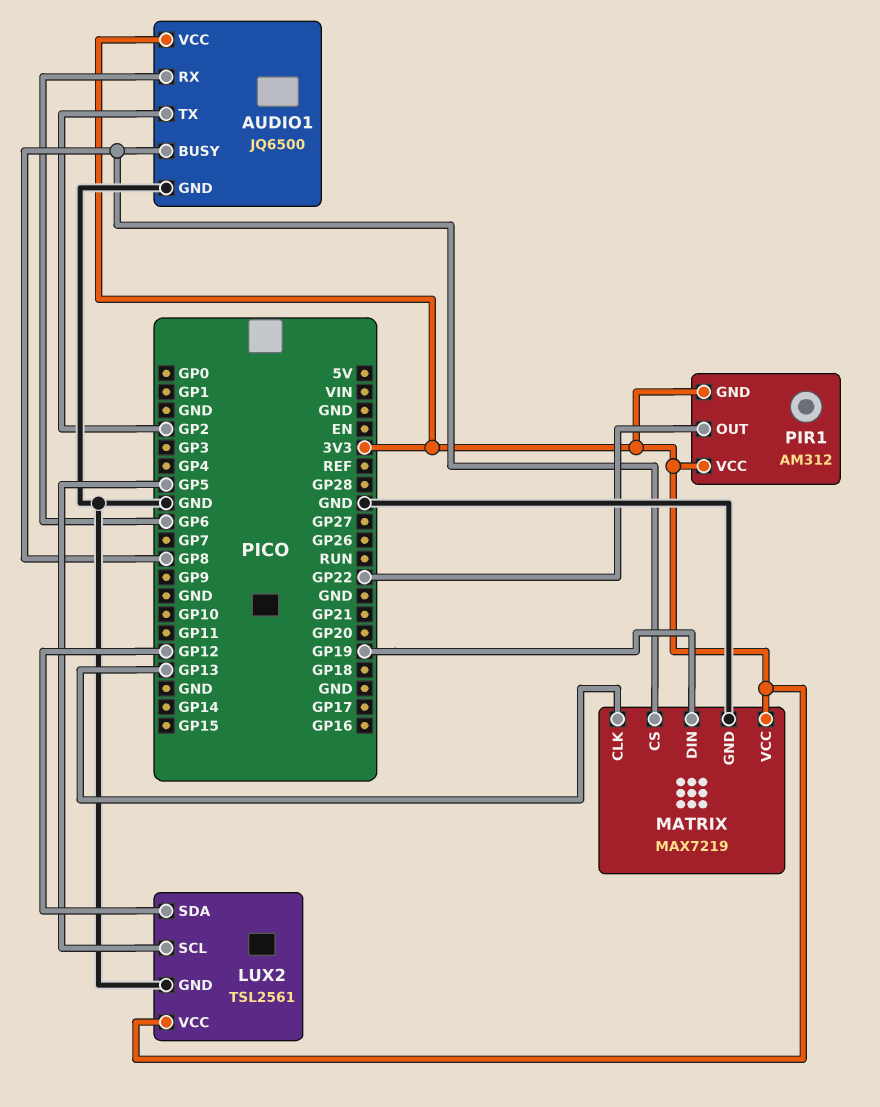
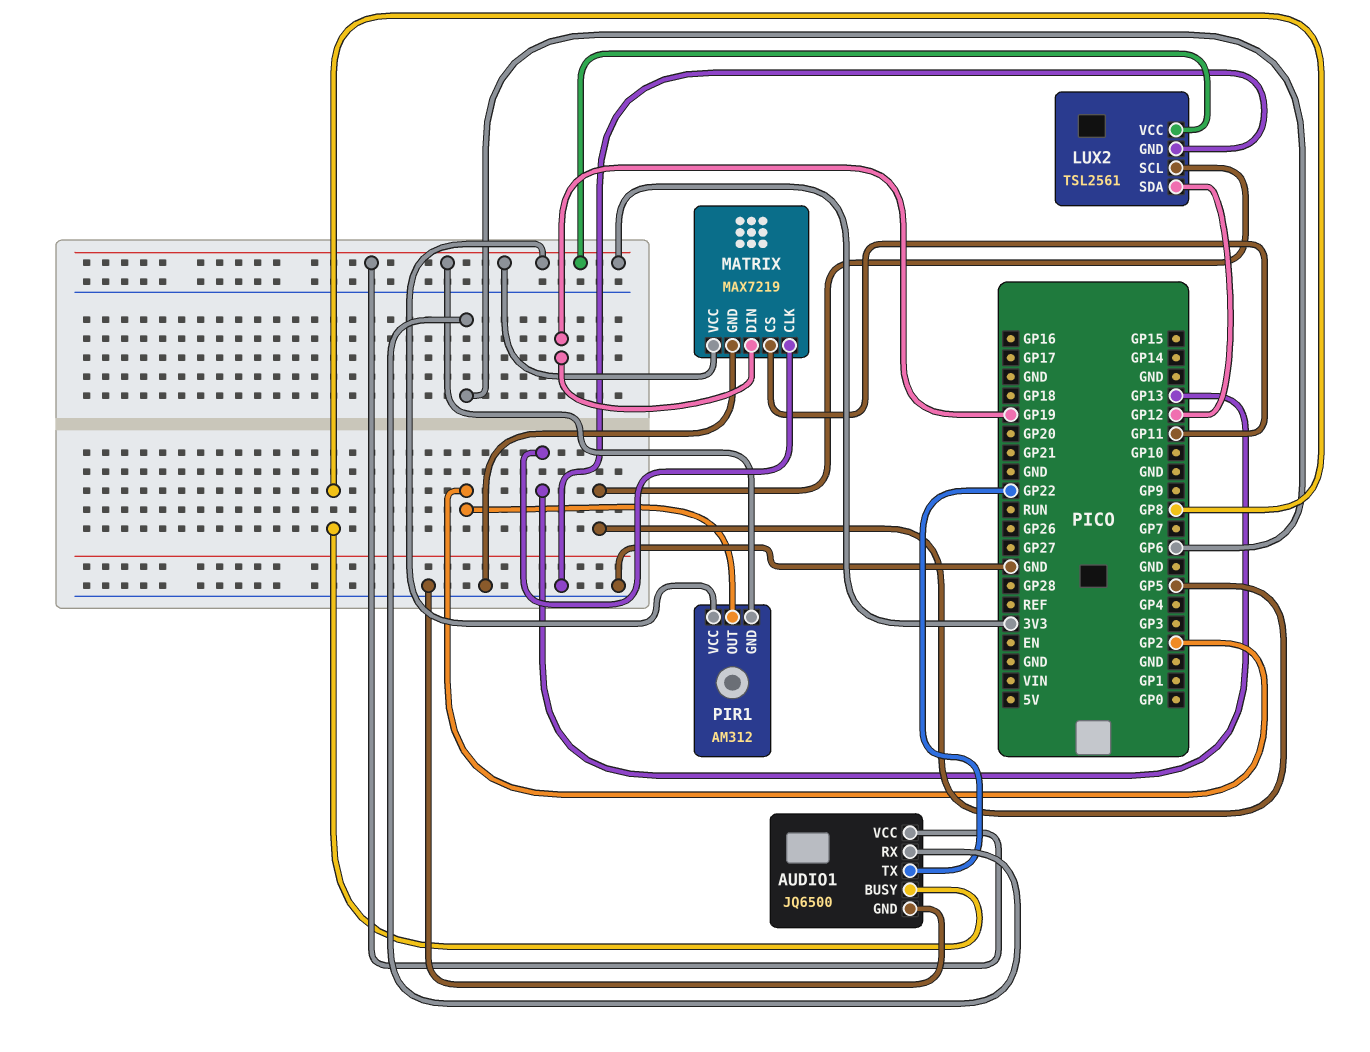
AUDIO1 pin TX: GP2 -> GP22
MATRIX pin CS: GP8 -> GP11
PIR1 pin OUT: GP22 -> GP2

